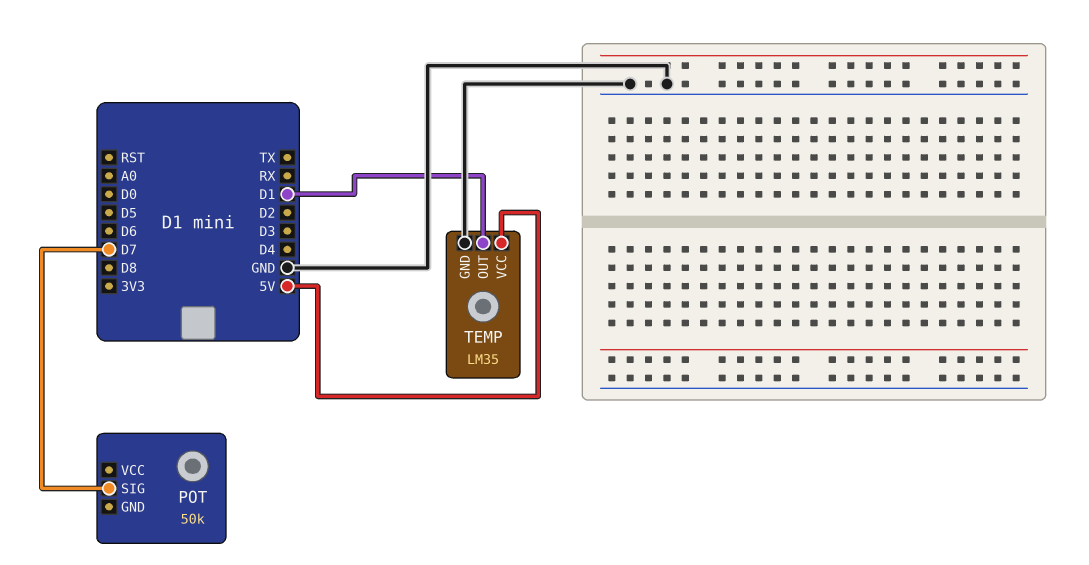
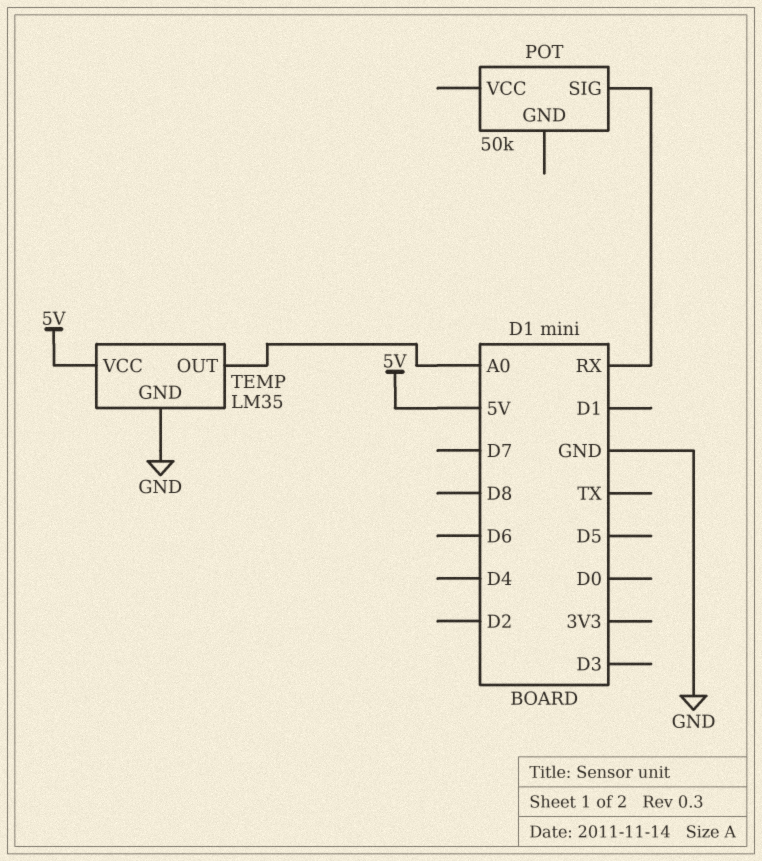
POT pin SIG: D7 -> RX
TEMP pin OUT: D1 -> A0

